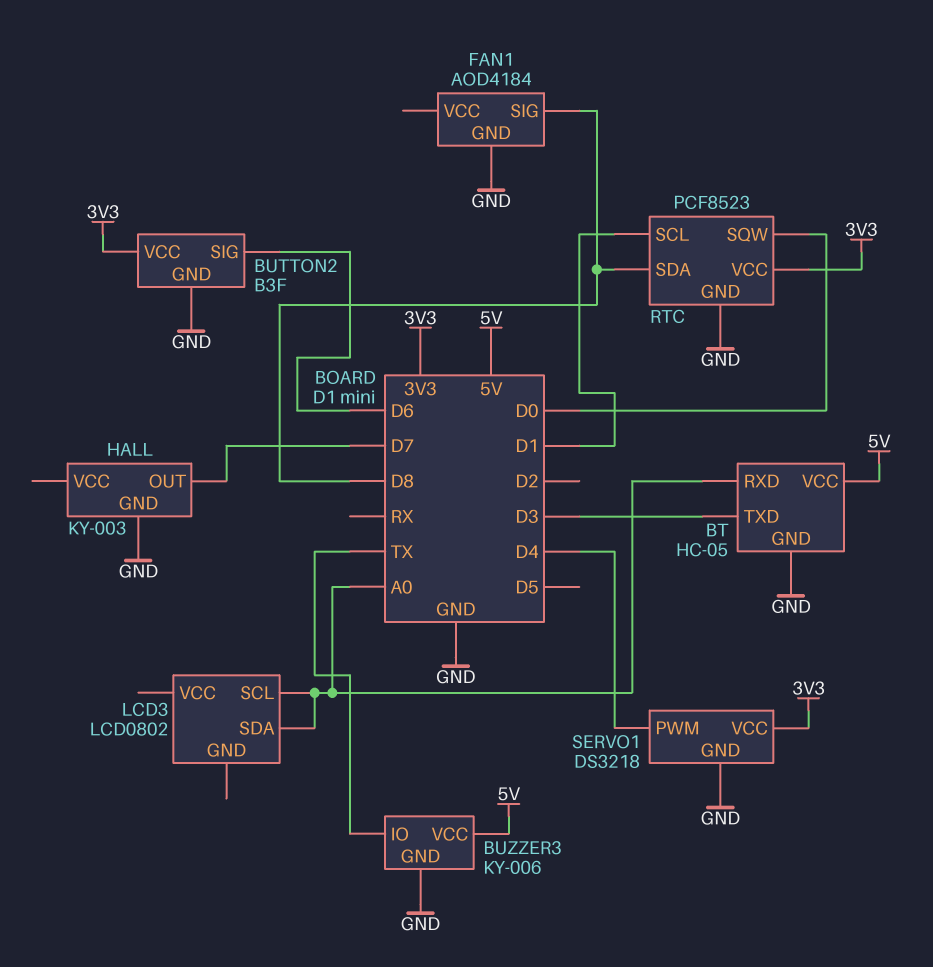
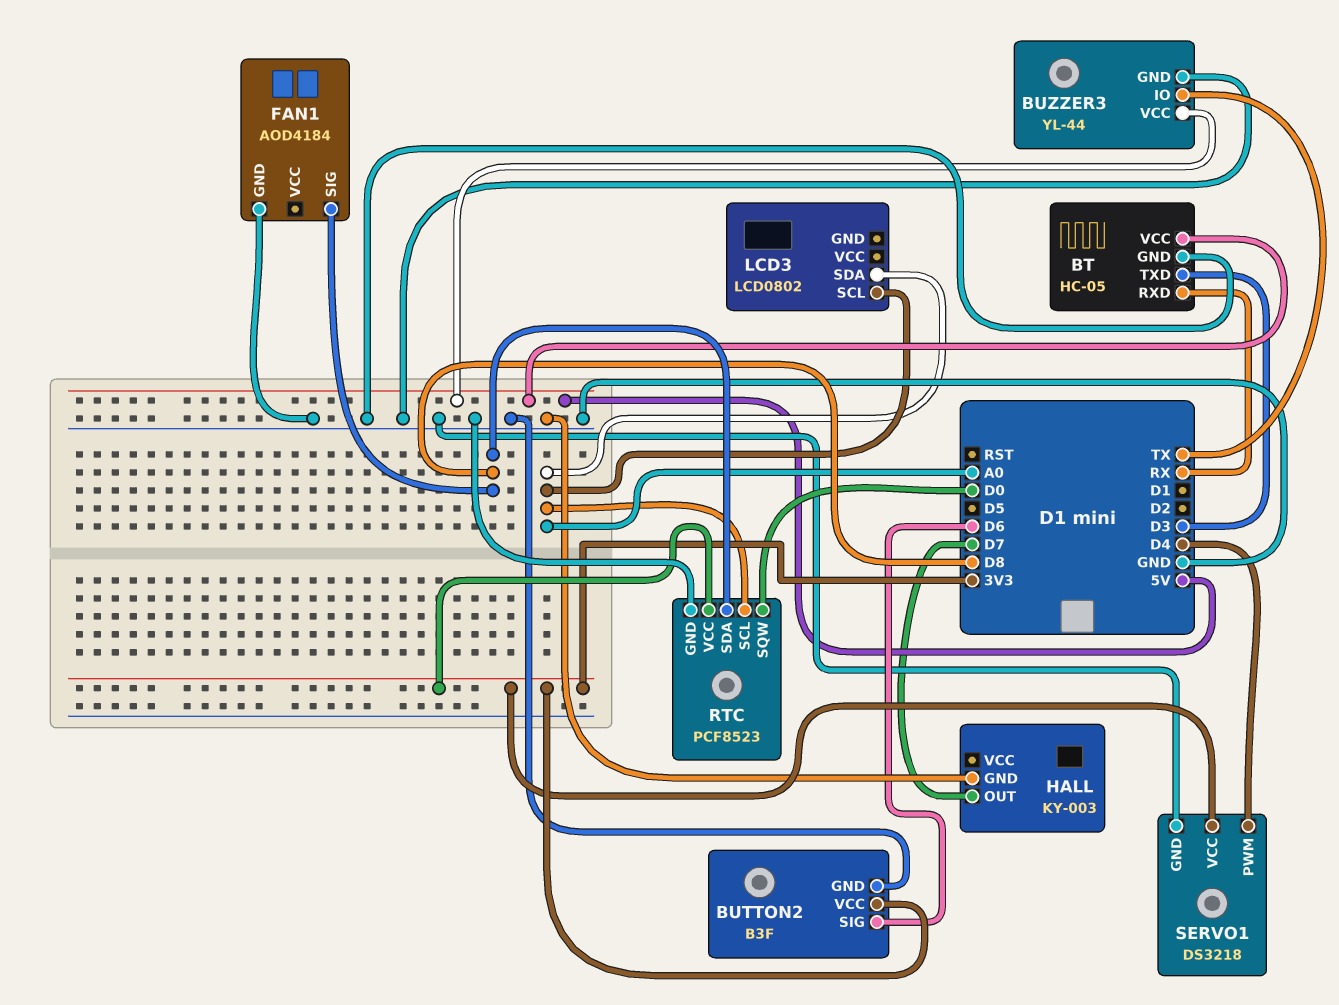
BT pin RXD: A0 -> RX
BUZZER3: KY-006 -> YL-44
RTC pin SCL: D1 -> A0

